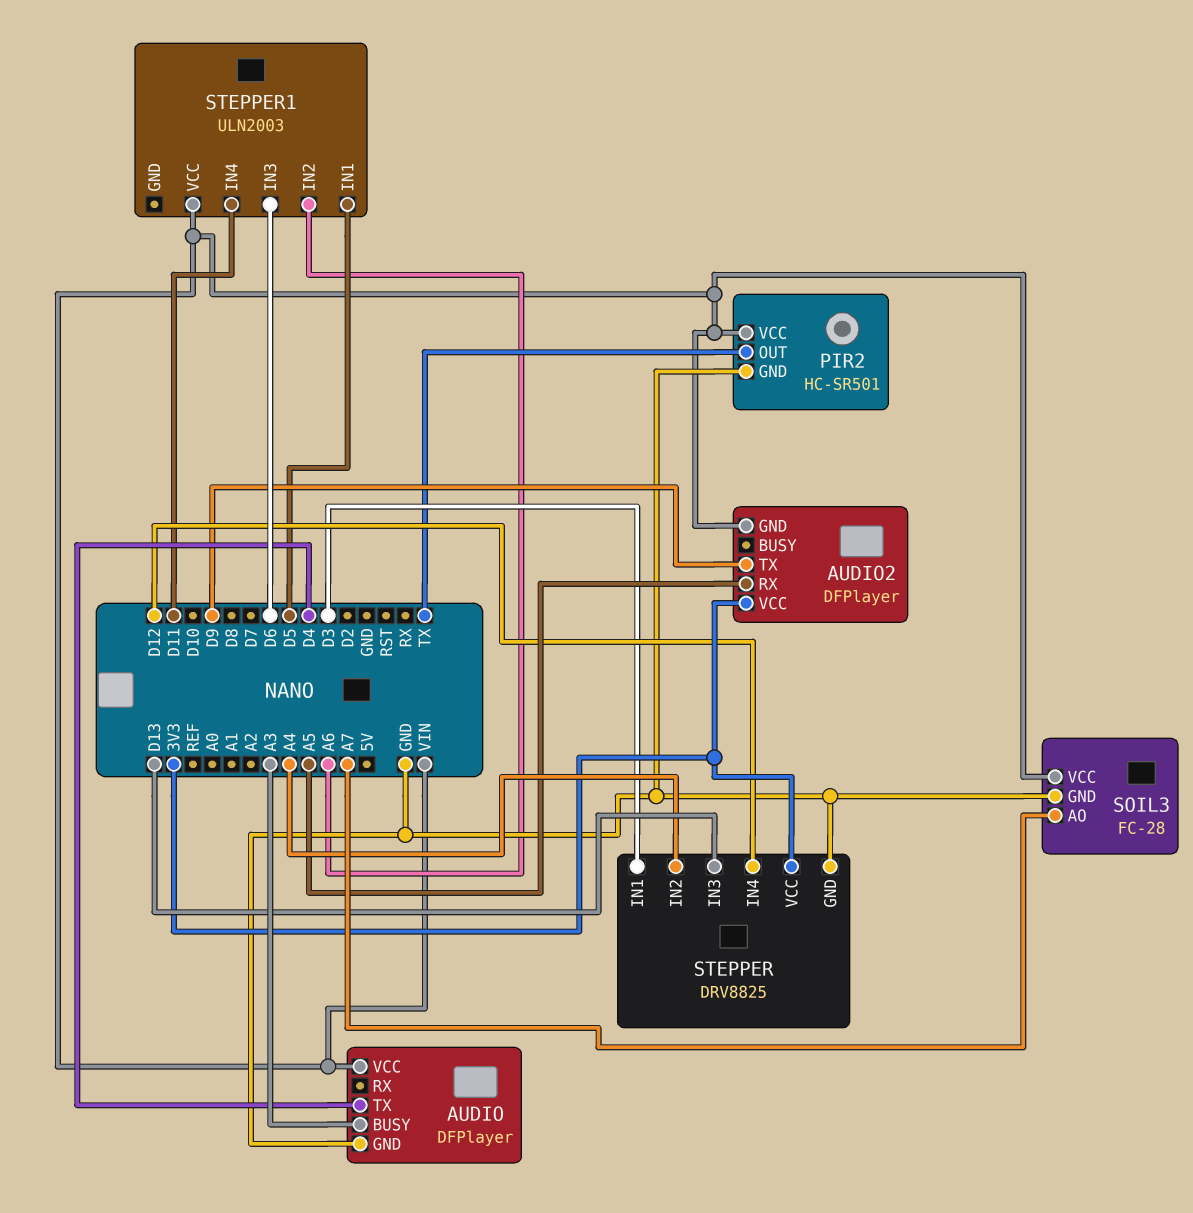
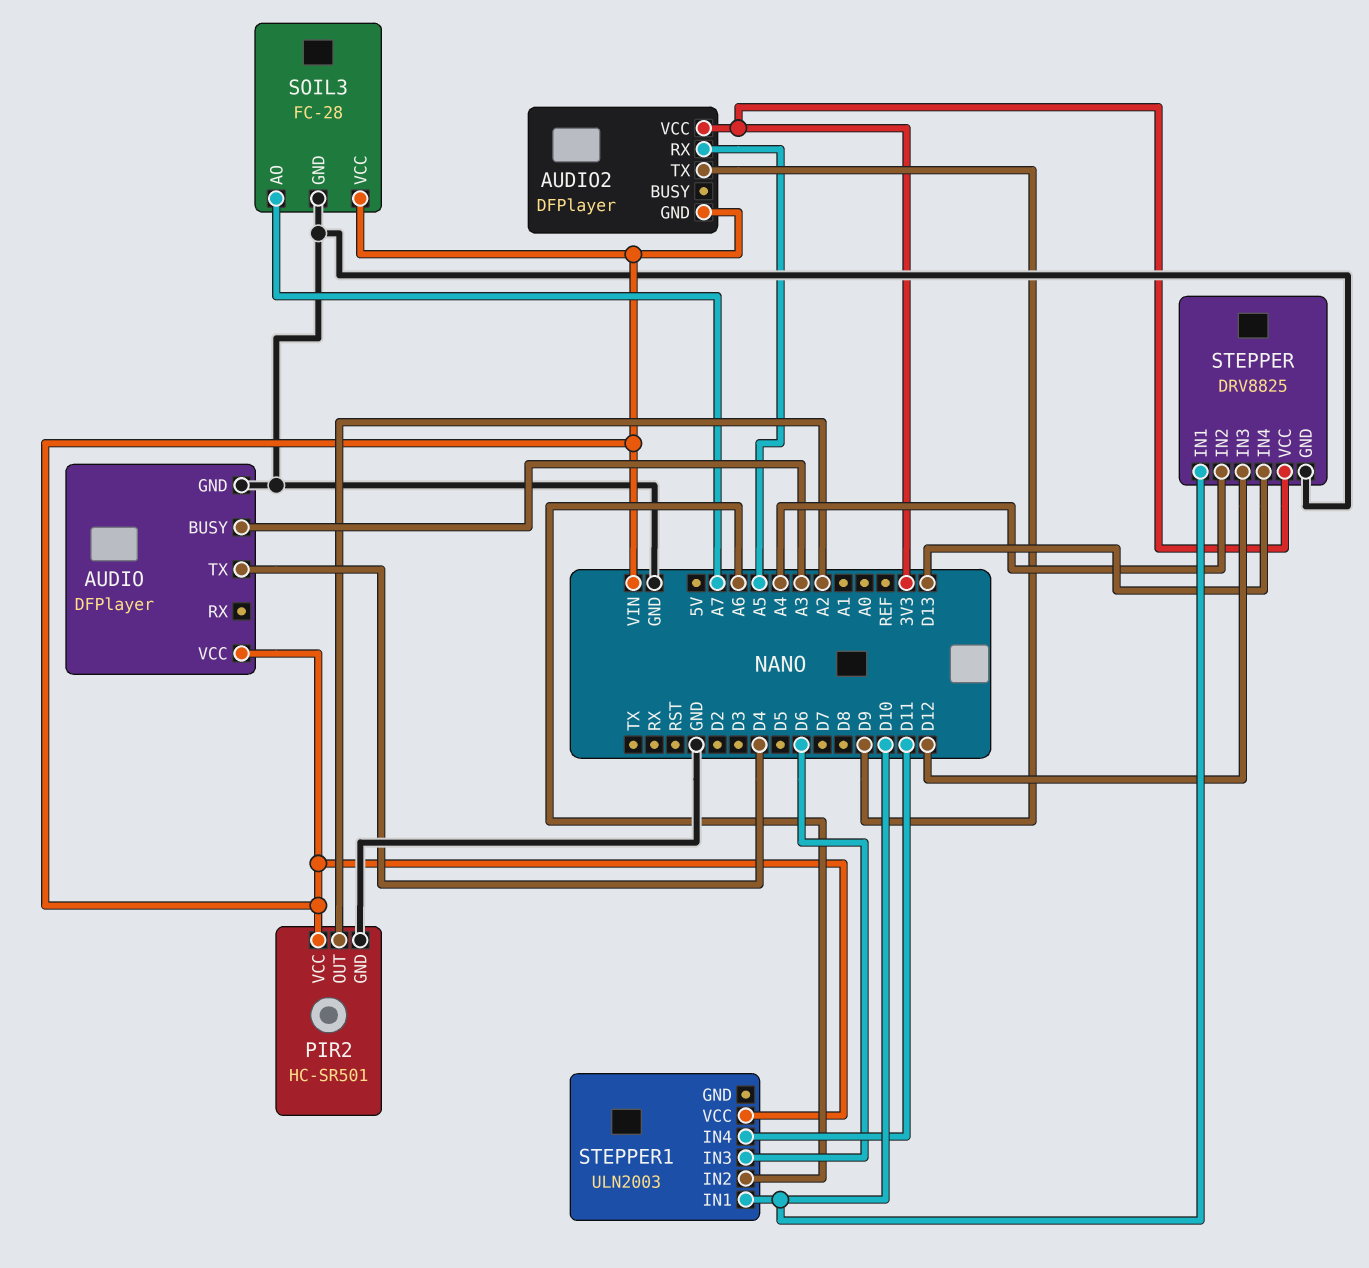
PIR2 pin OUT: TX -> A2
STEPPER pin IN1: D3 -> D10
STEPPER pin IN3: D13 -> D12
STEPPER pin IN4: D12 -> D13
STEPPER1 pin IN1: D5 -> D10

